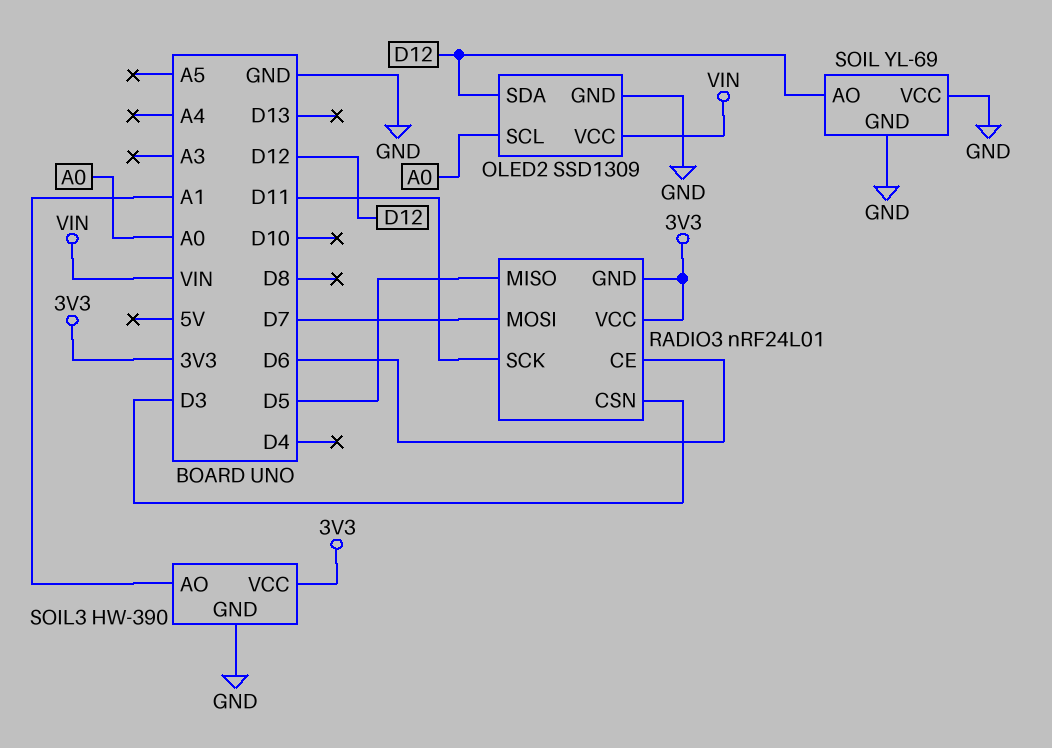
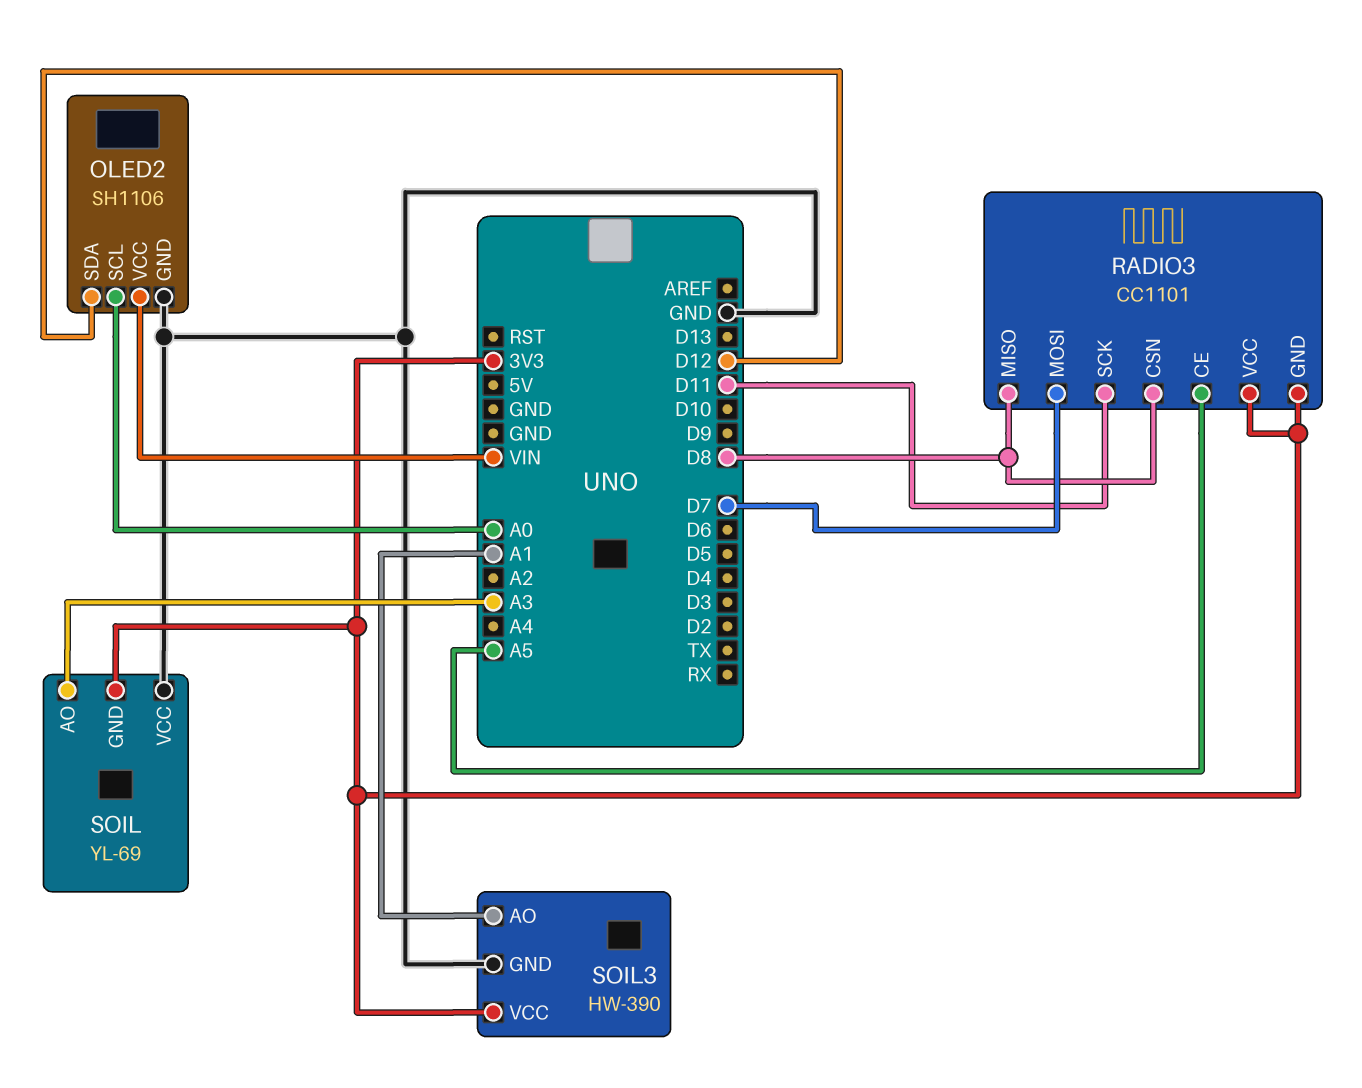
OLED2: SSD1309 -> SH1106
RADIO3: nRF24L01 -> CC1101
RADIO3 pin CE: D6 -> A5
RADIO3 pin CSN: D3 -> D8
RADIO3 pin MISO: D5 -> D8
SOIL pin AO: D12 -> A3
SOIL pin GND: GND -> 3V3

